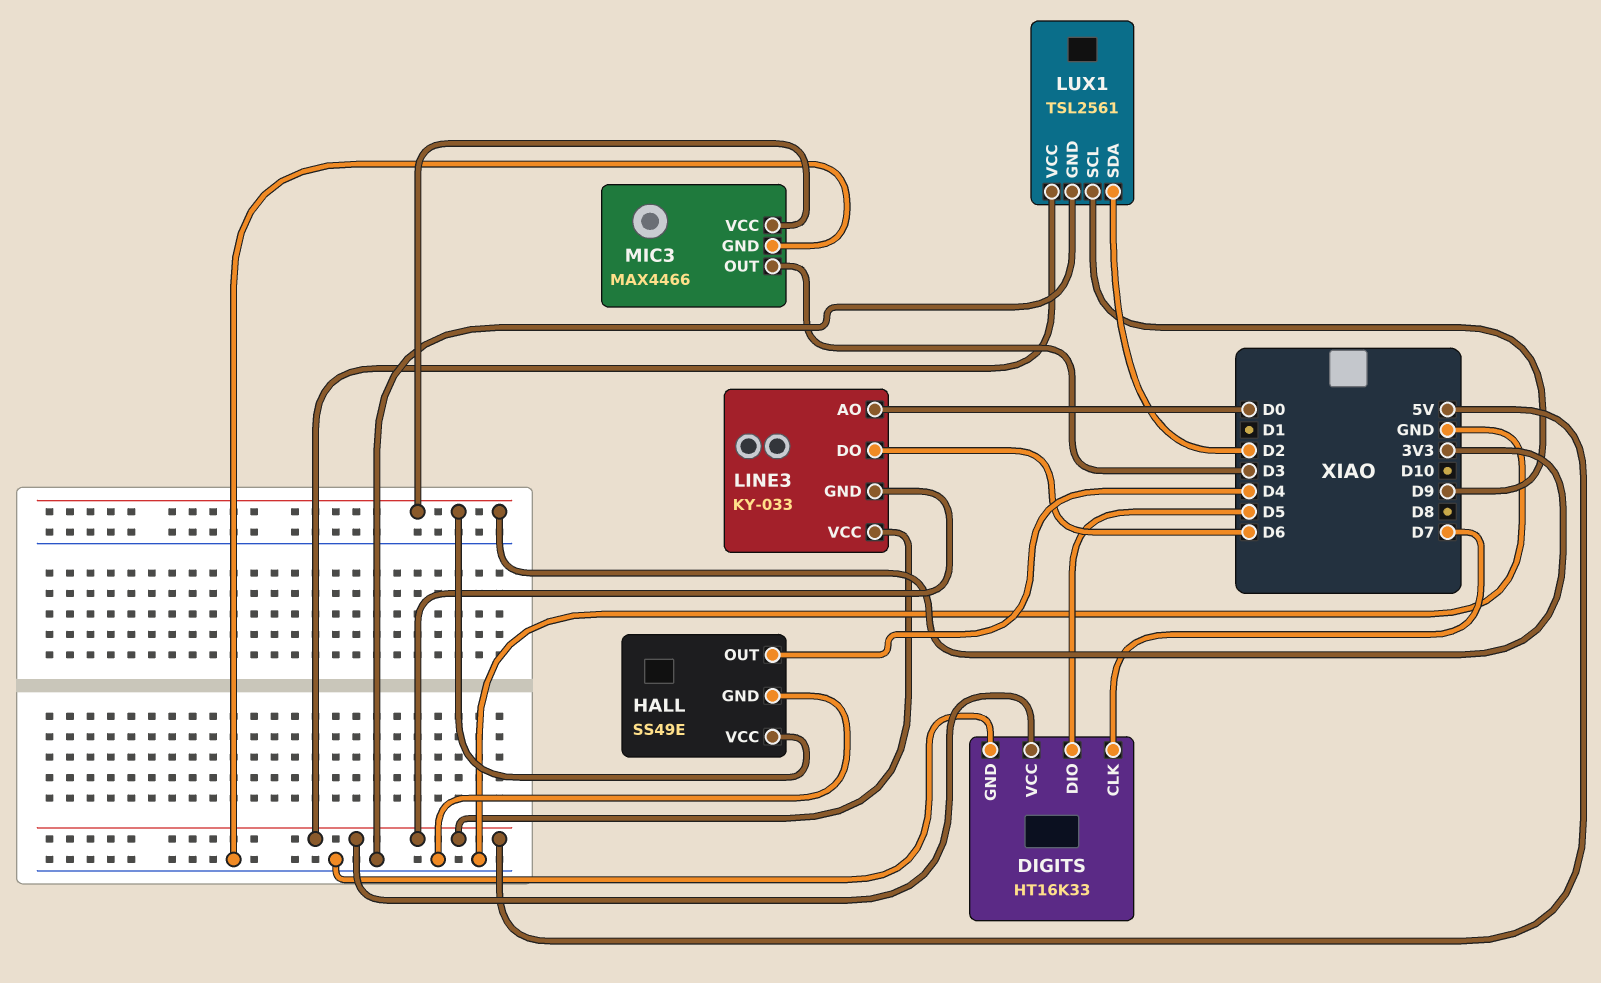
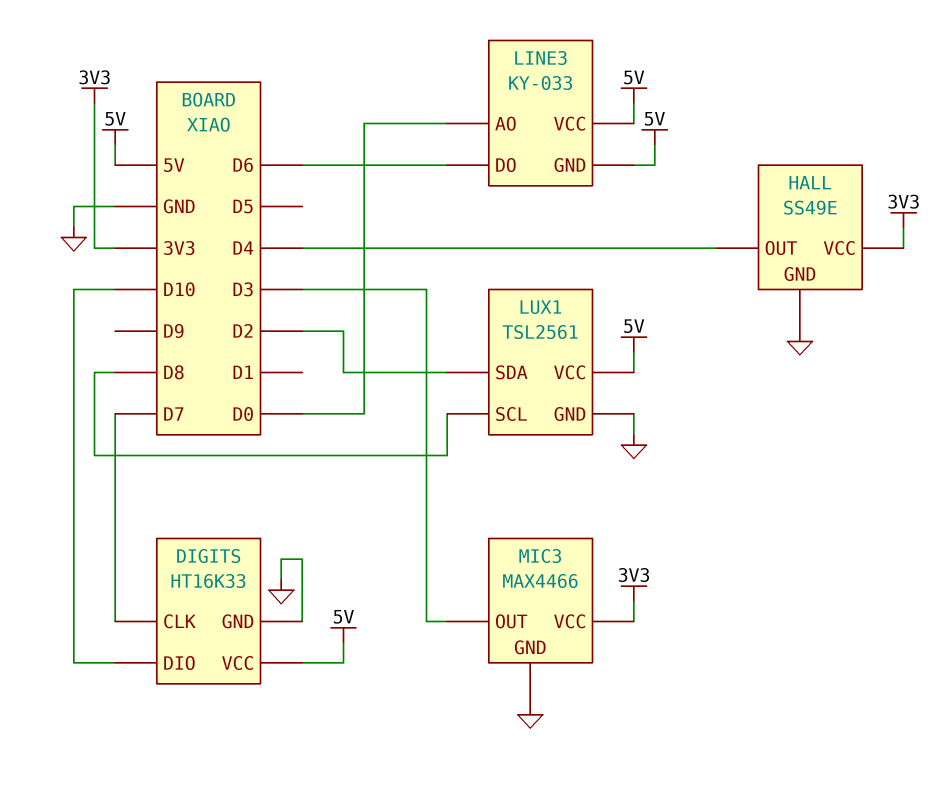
DIGITS pin DIO: D5 -> D10
LUX1 pin SCL: D9 -> D8

